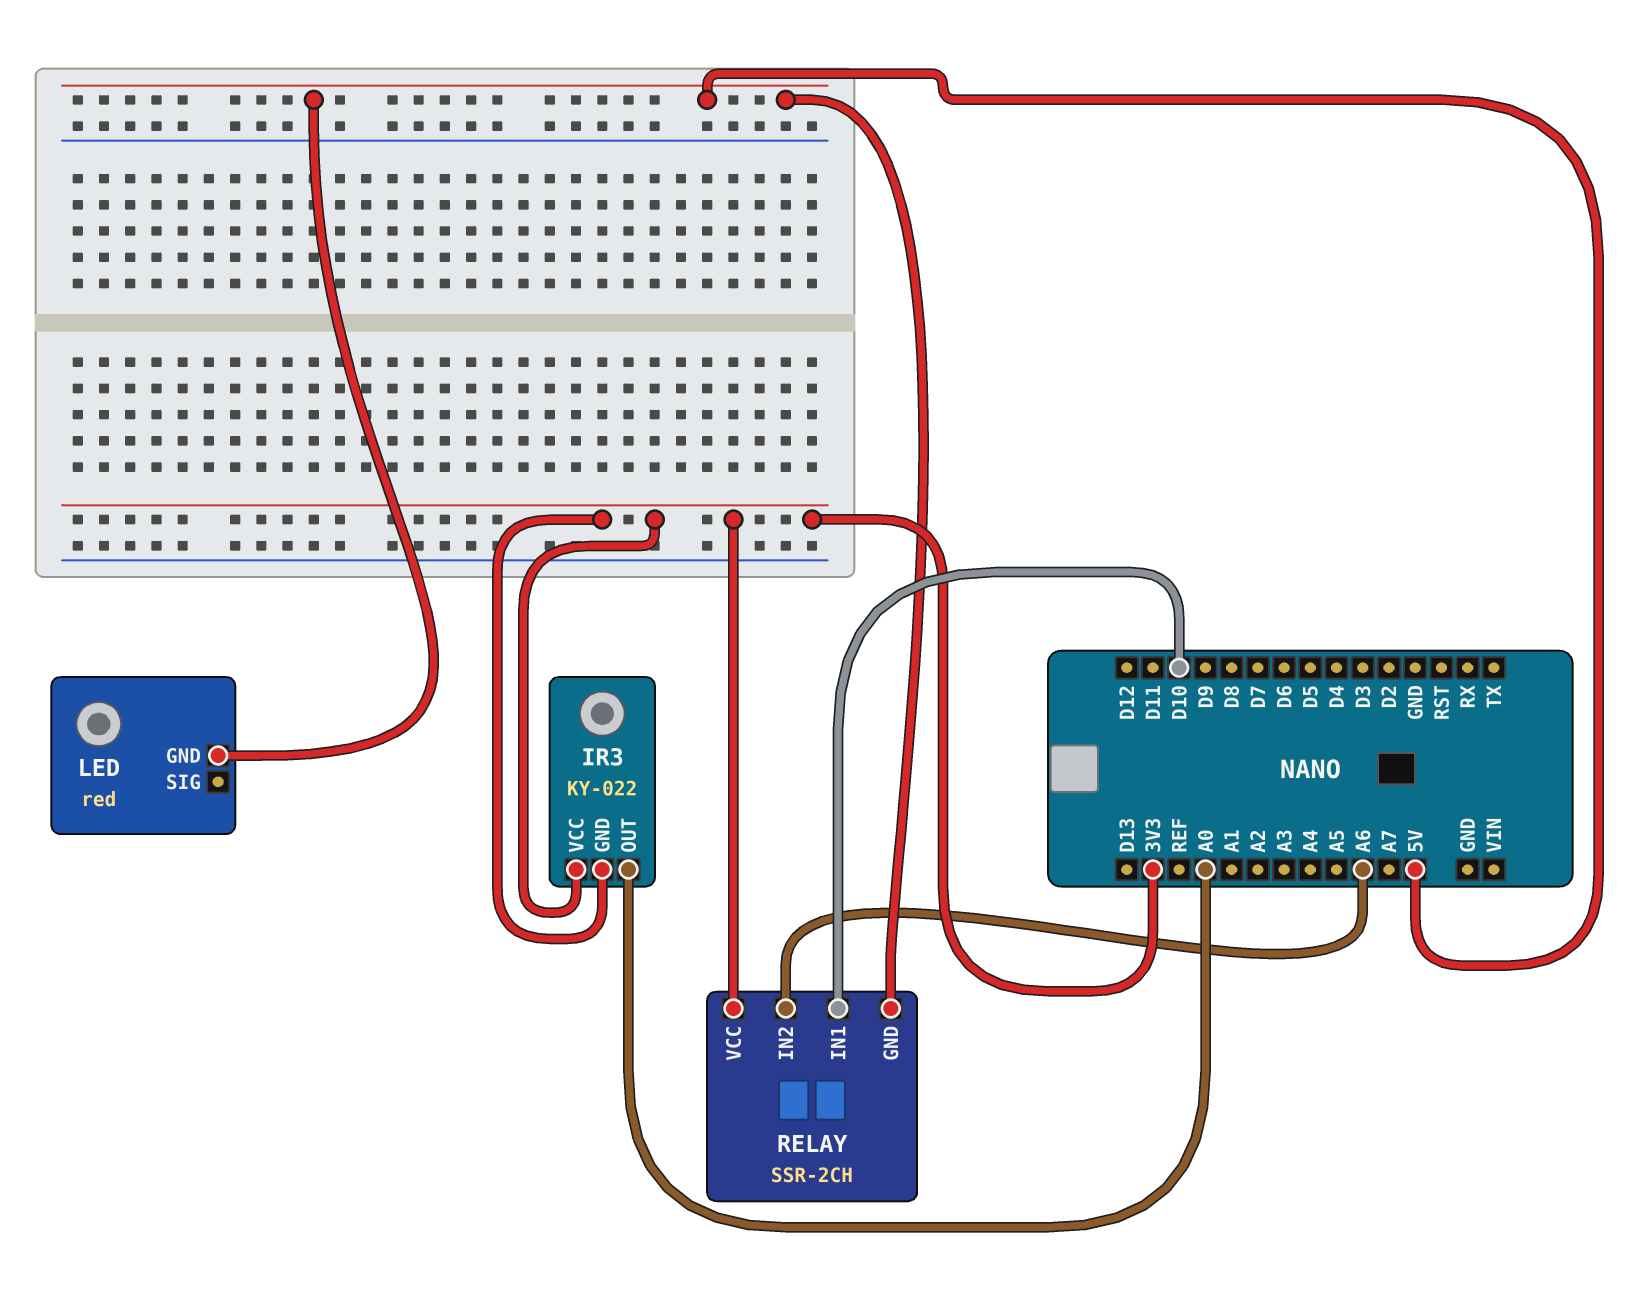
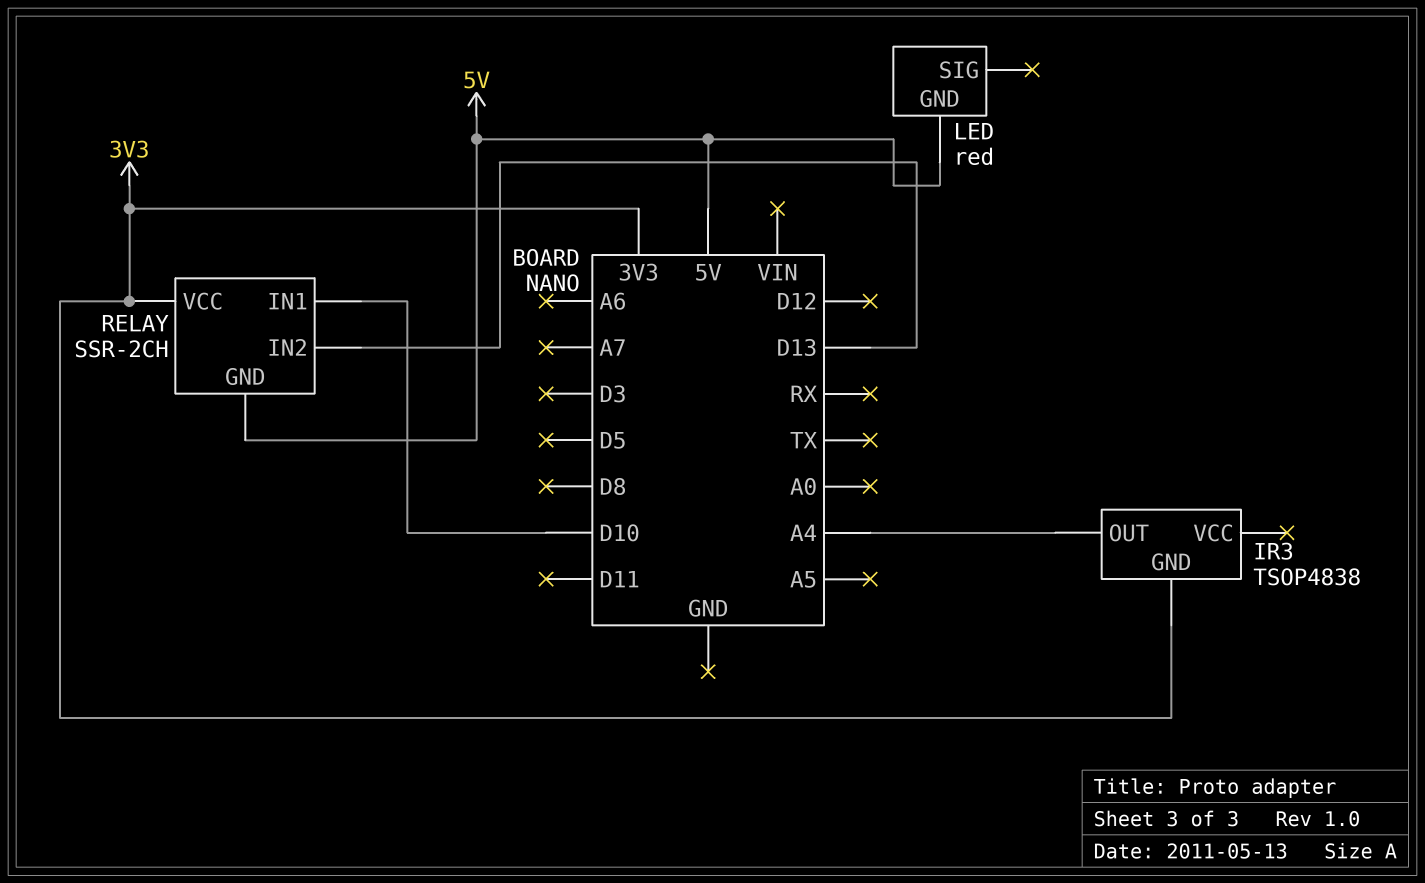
IR3: KY-022 -> TSOP4838
IR3 pin OUT: A0 -> A4
IR3 pin VCC: 3V3 -> none
RELAY pin IN2: A6 -> D13

